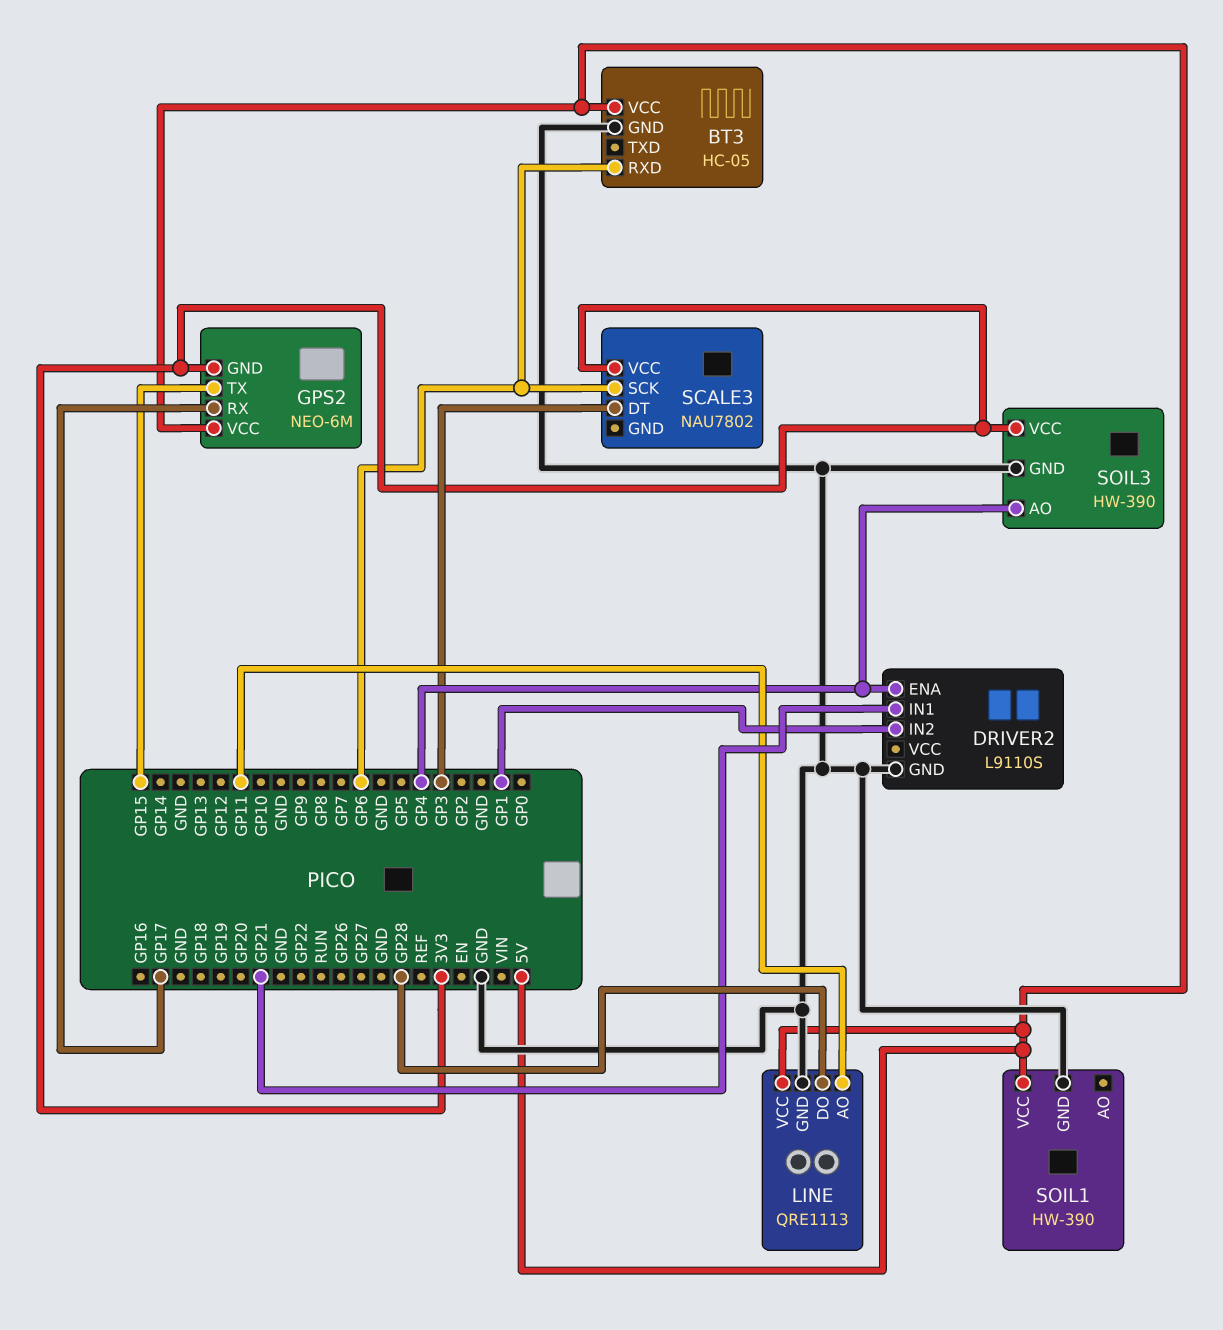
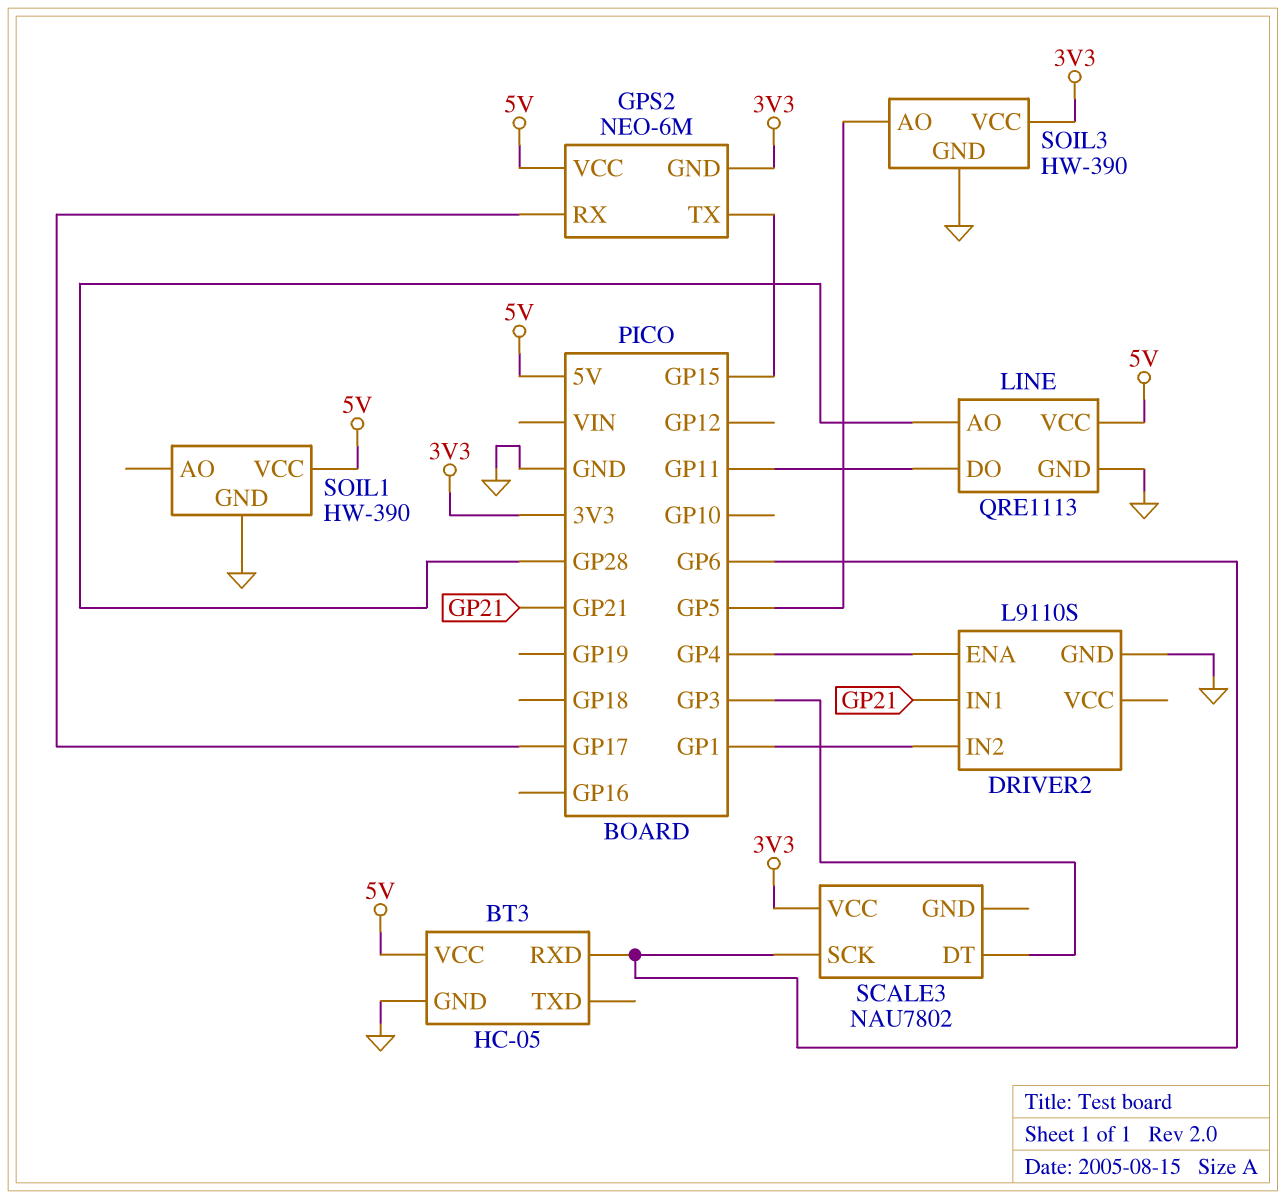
LINE pin AO: GP11 -> GP28
LINE pin DO: GP28 -> GP11
SOIL3 pin AO: GP4 -> GP5

